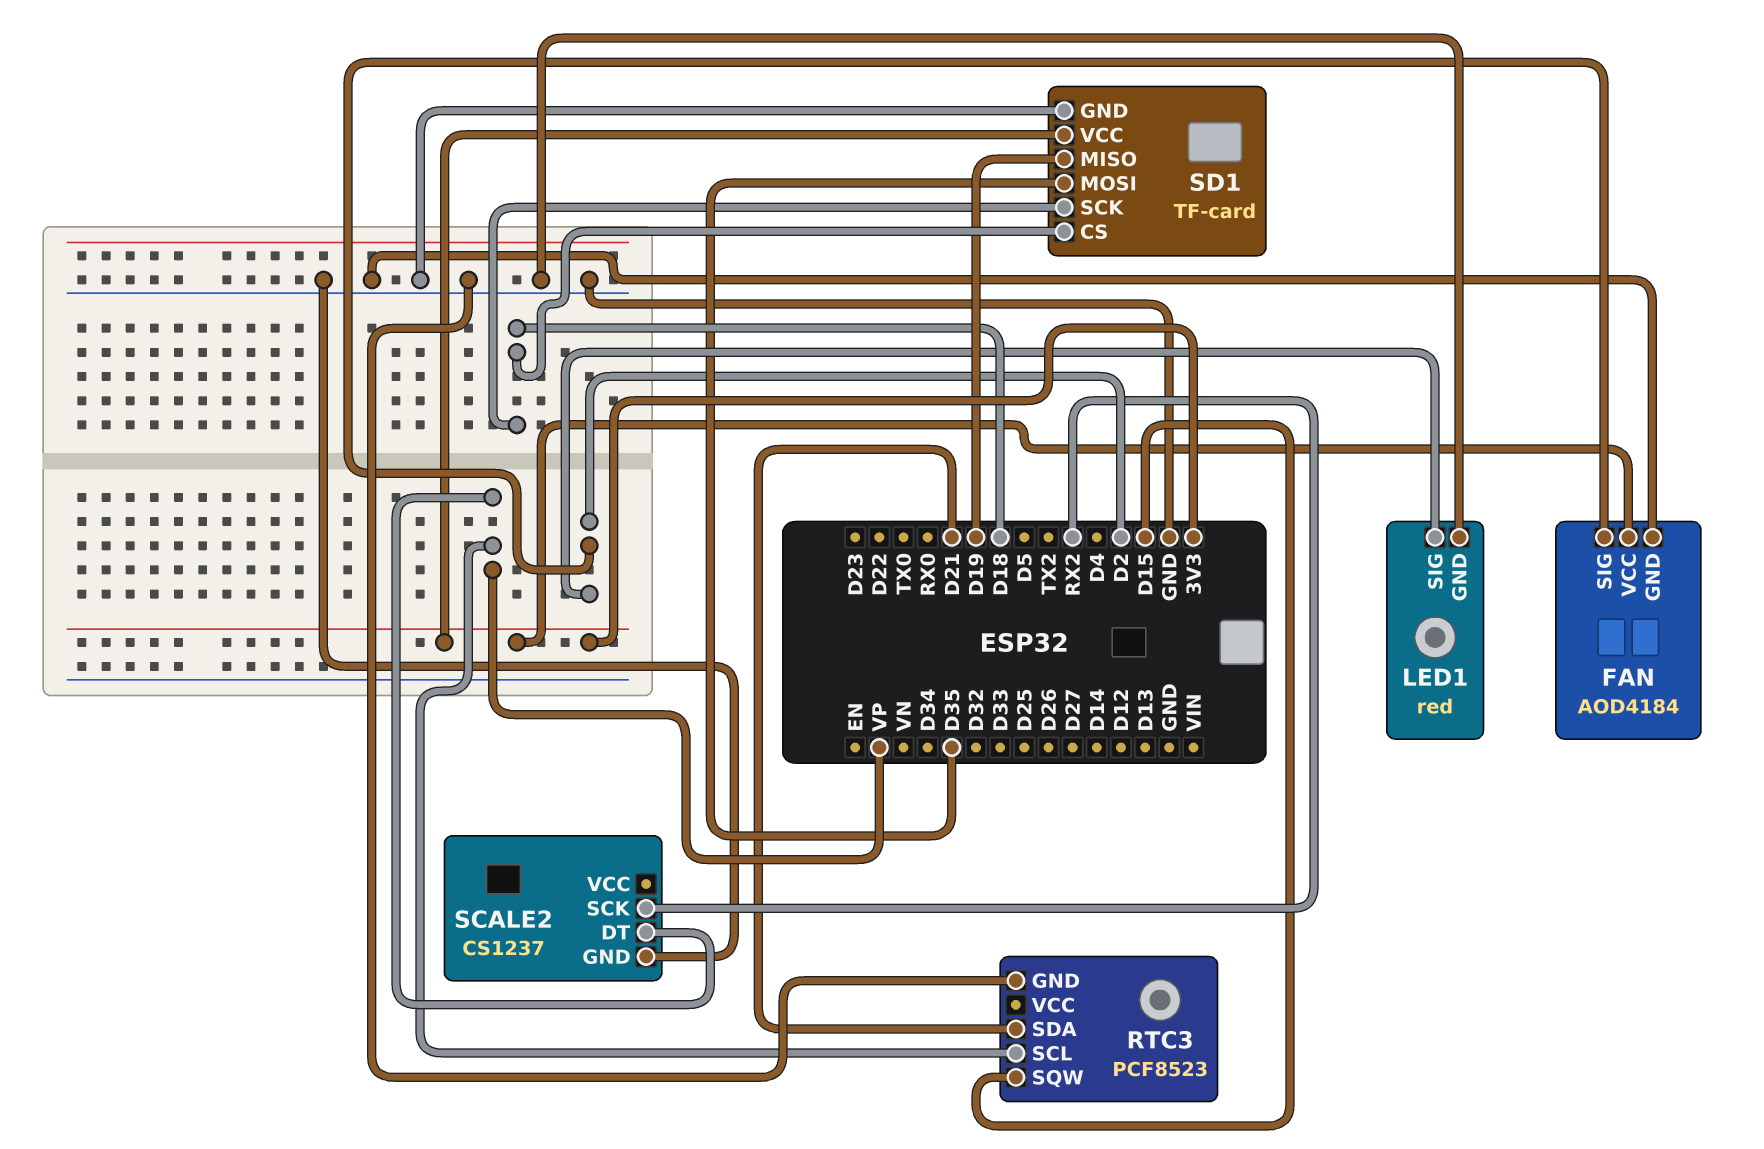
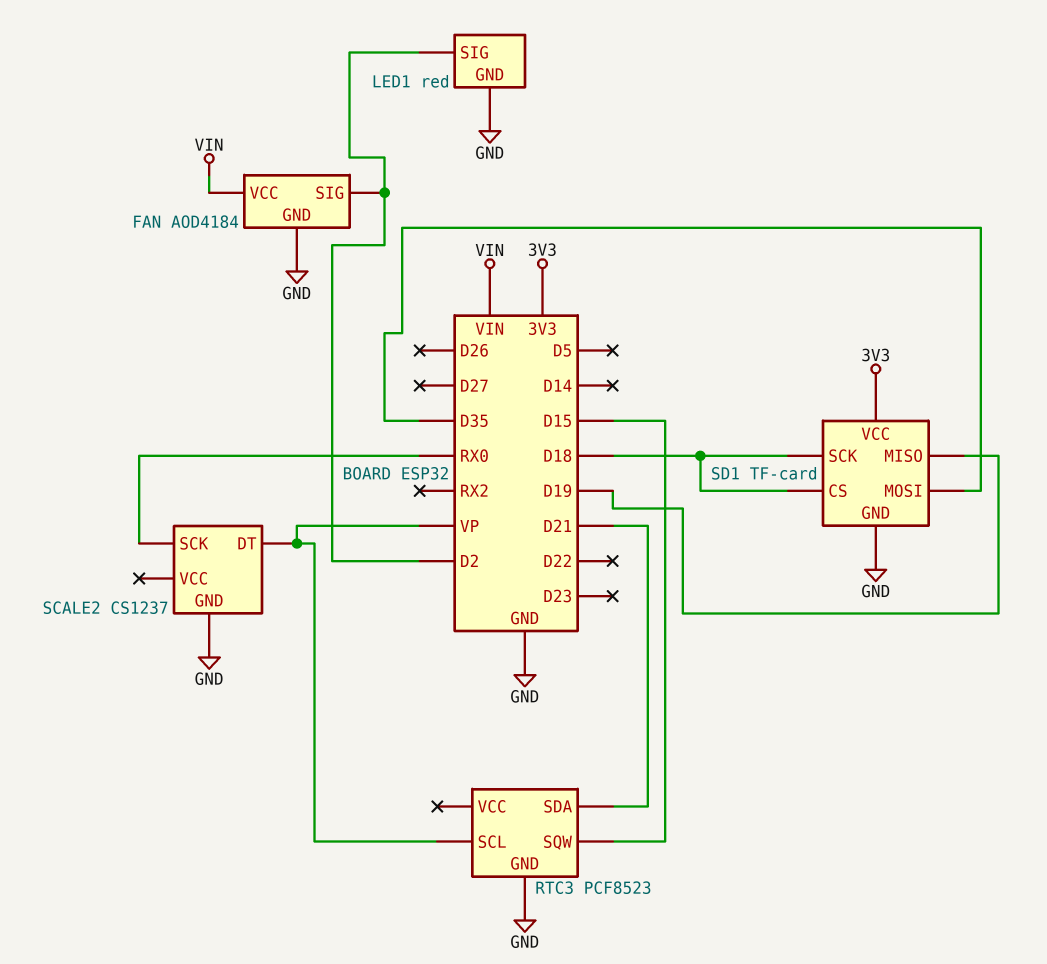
FAN pin VCC: 3V3 -> VIN
SCALE2 pin SCK: RX2 -> RX0

